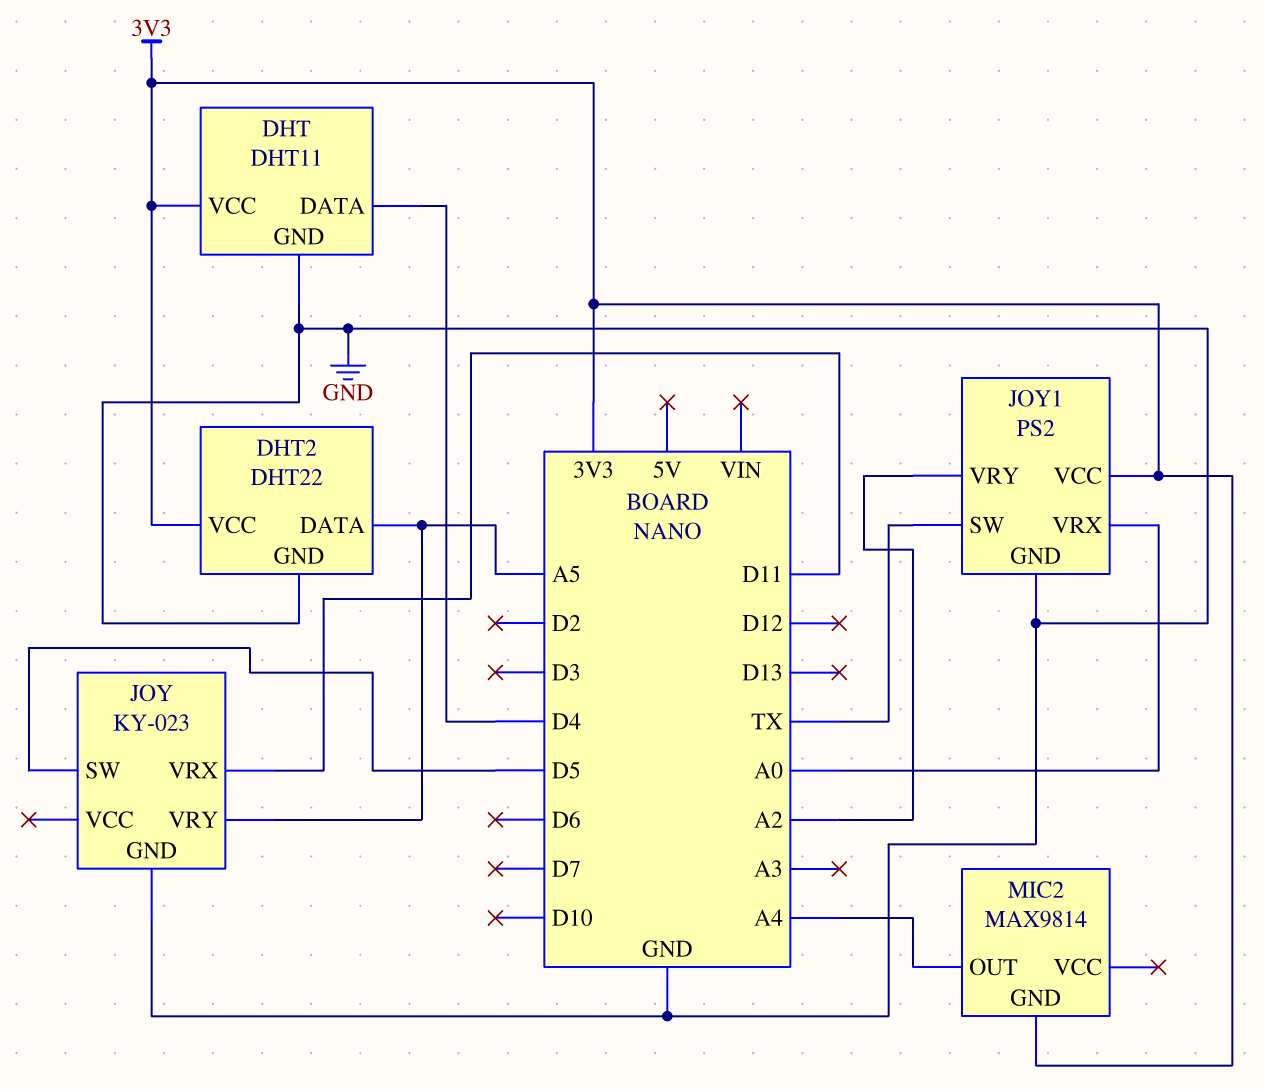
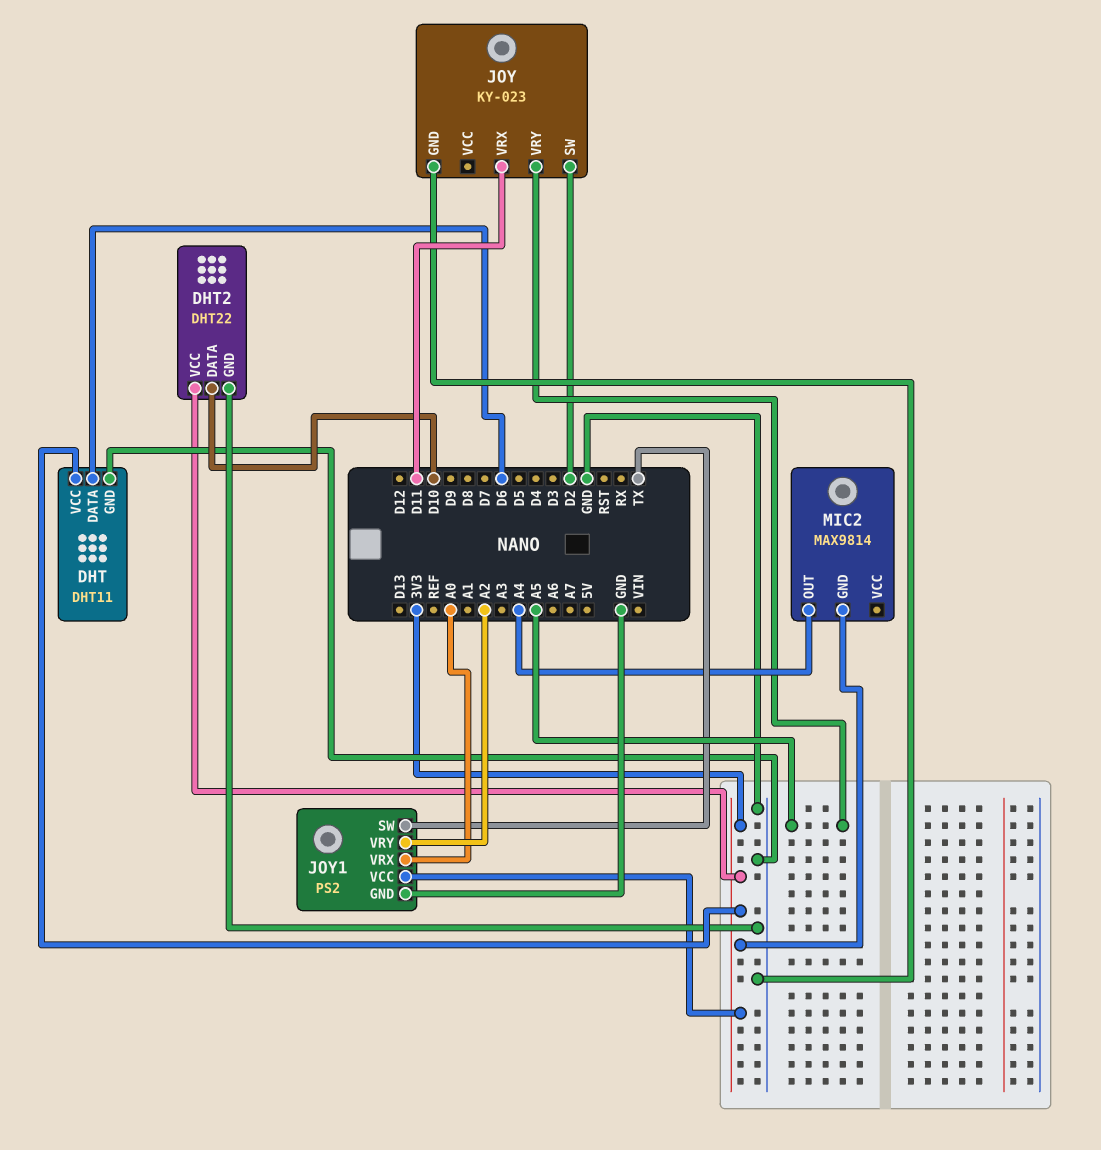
DHT pin DATA: D4 -> D6
DHT2 pin DATA: A5 -> D10
JOY pin SW: D5 -> D2

